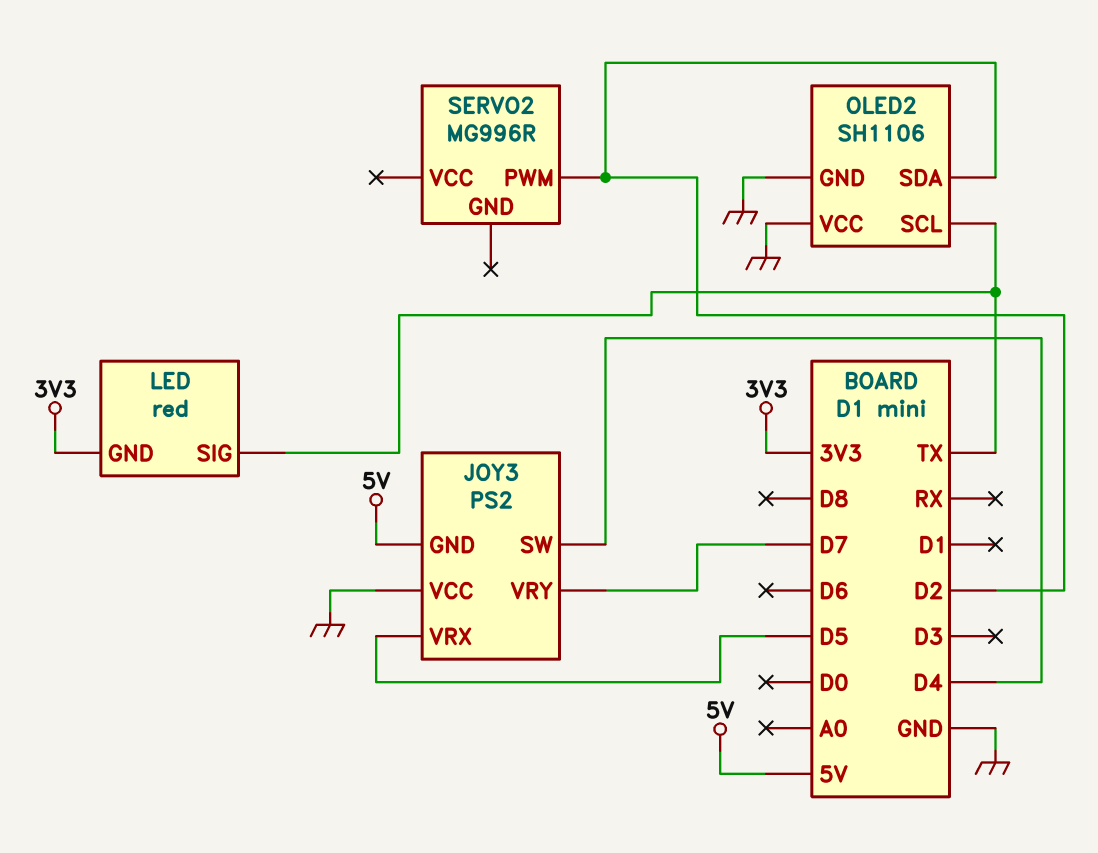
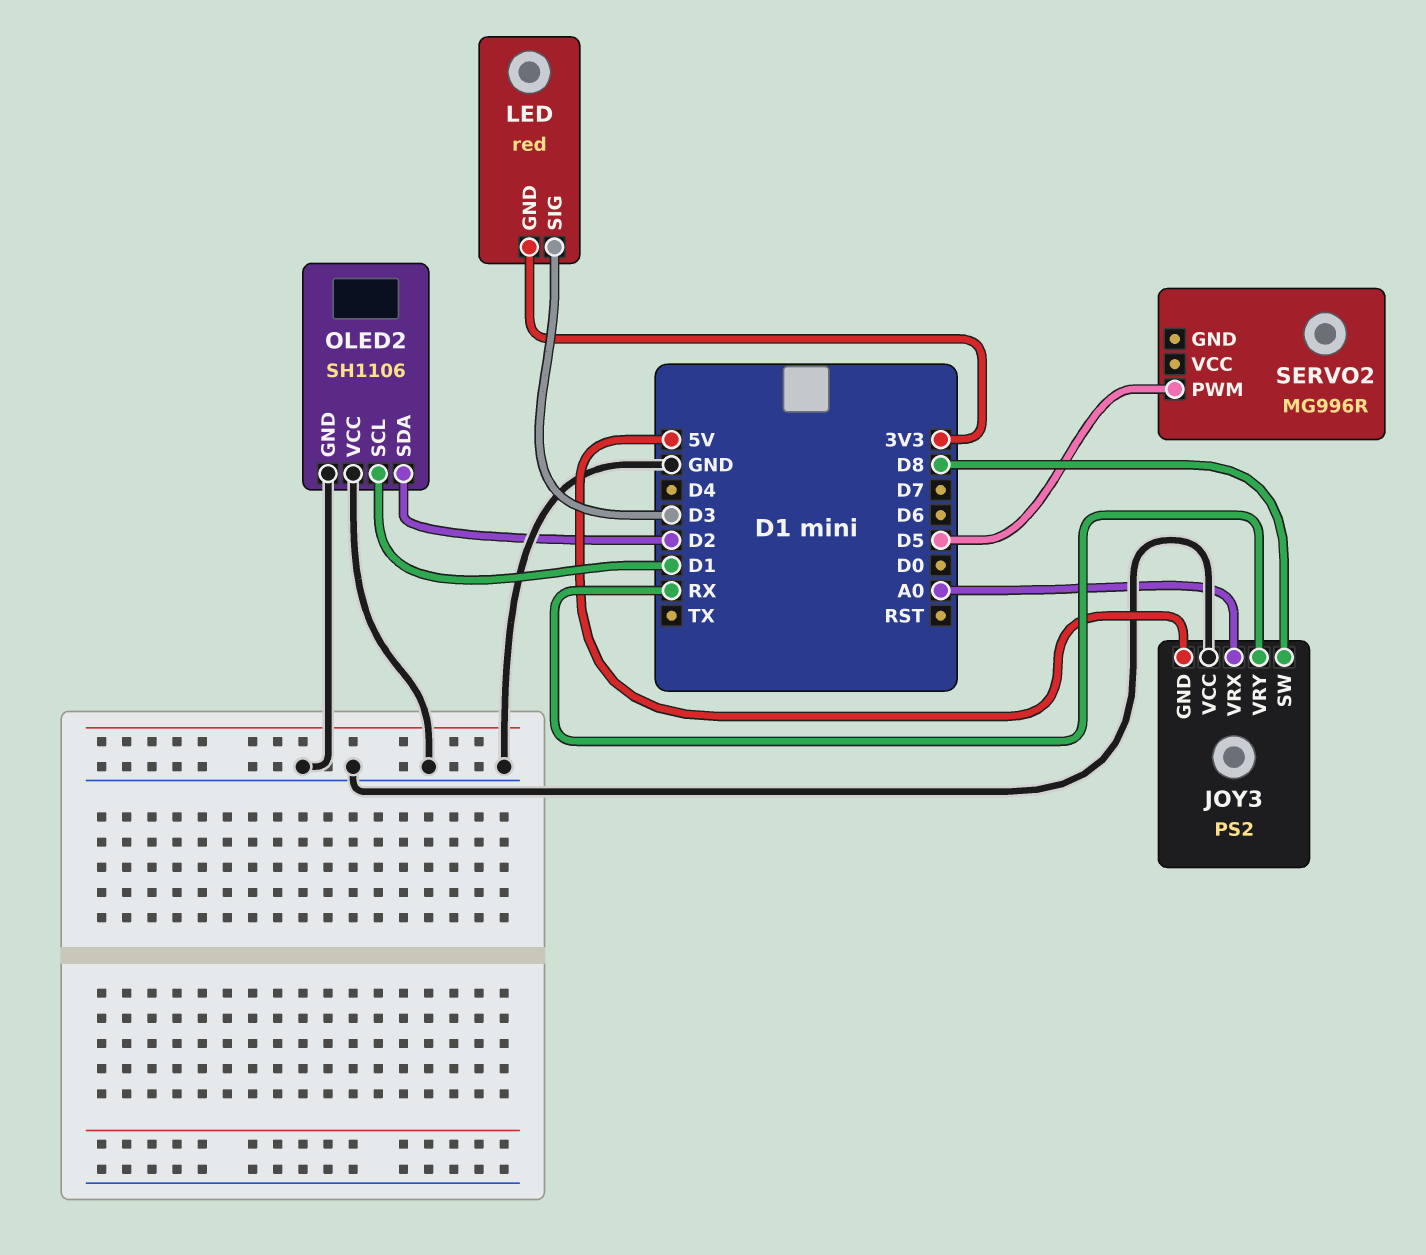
JOY3 pin SW: D4 -> D8
JOY3 pin VRX: D5 -> A0
JOY3 pin VRY: D7 -> RX
LED pin SIG: TX -> D3
OLED2 pin SCL: TX -> D1
SERVO2 pin PWM: D2 -> D5

